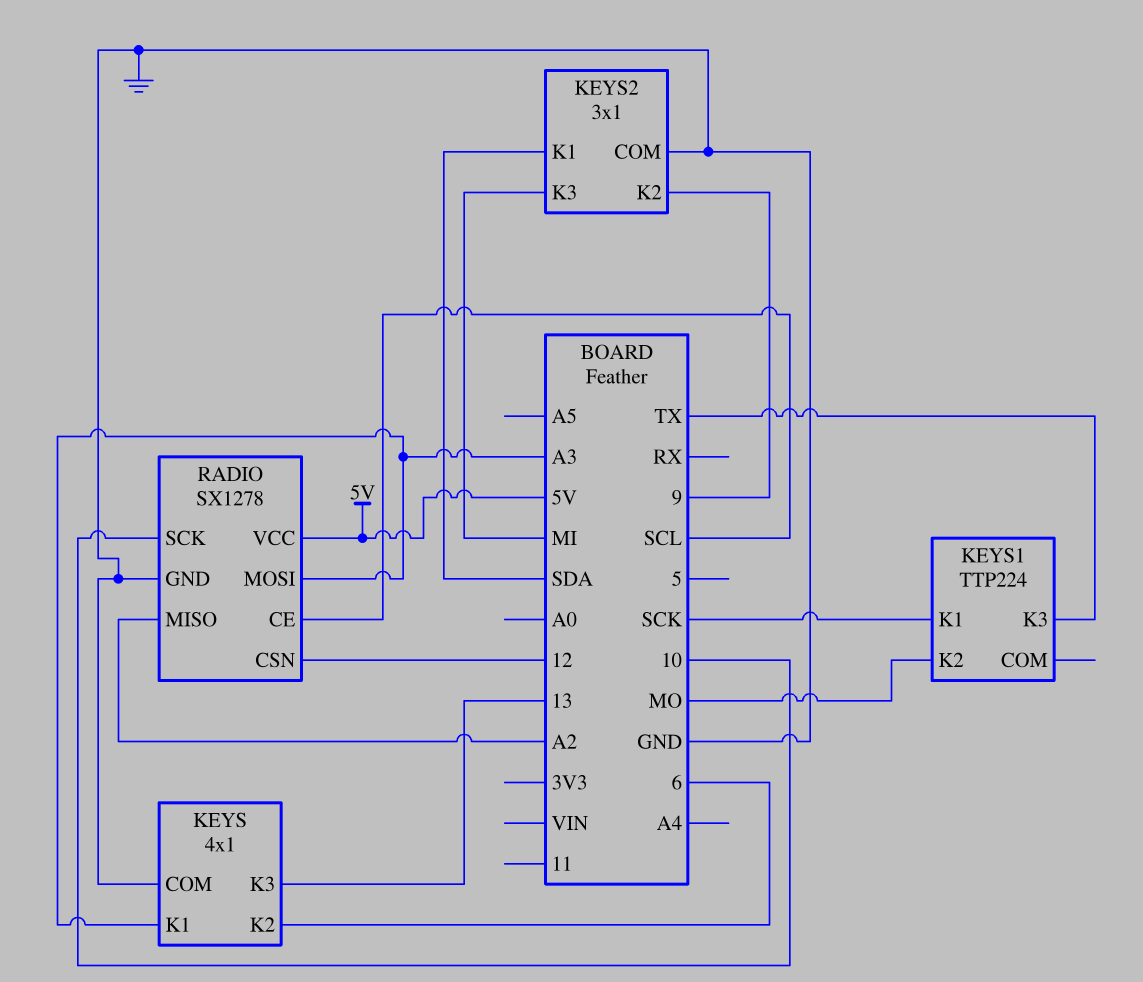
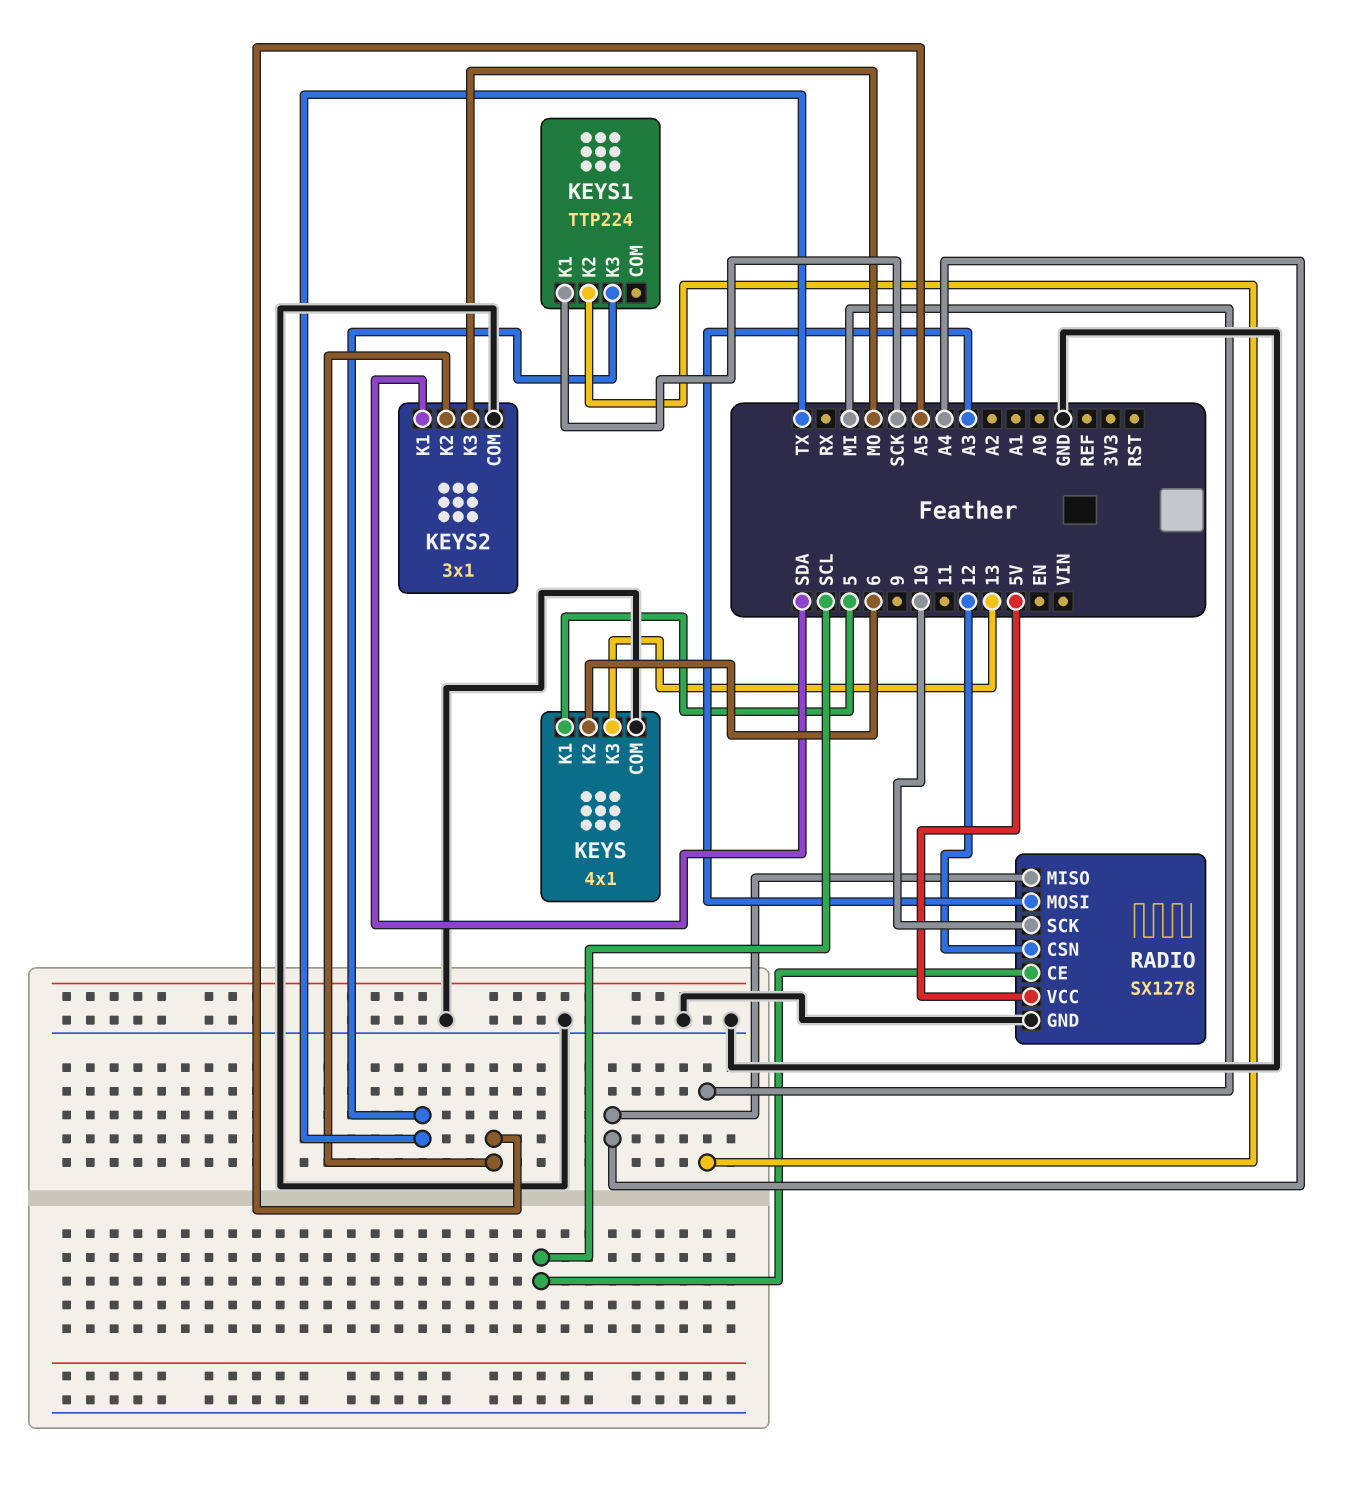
KEYS pin K1: A3 -> 5
KEYS1 pin K2: MO -> MI
KEYS2 pin K2: 9 -> A5
KEYS2 pin K3: MI -> MO
RADIO pin MISO: A2 -> A4

